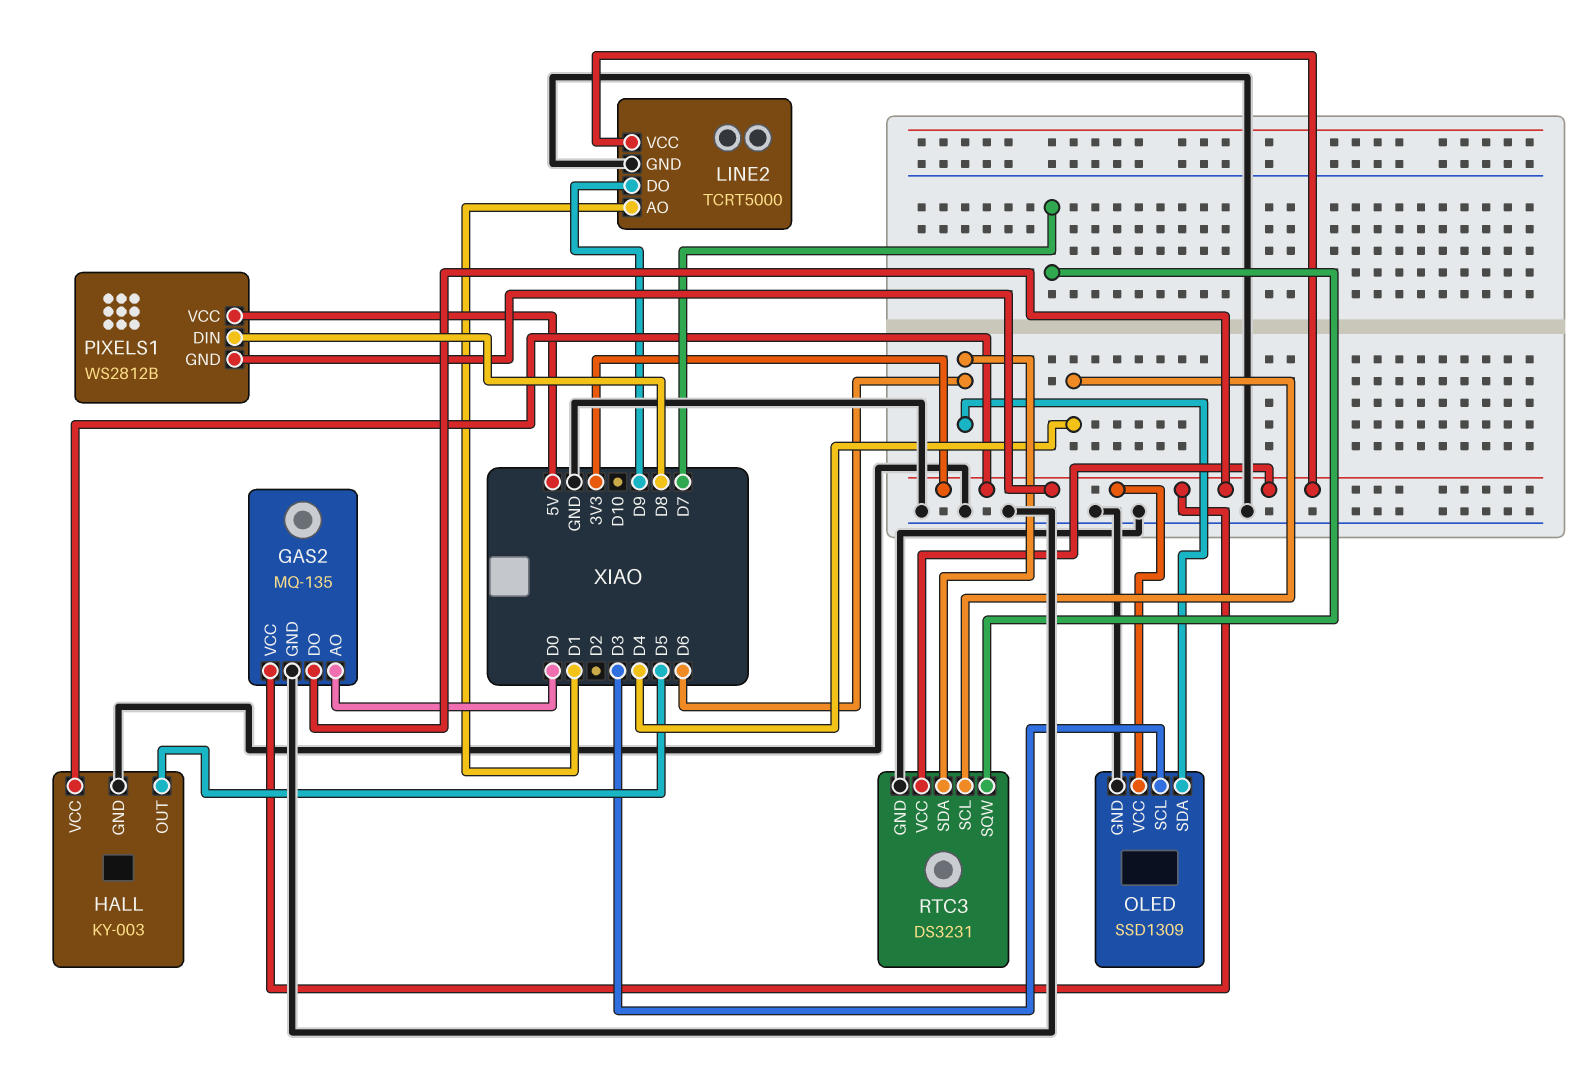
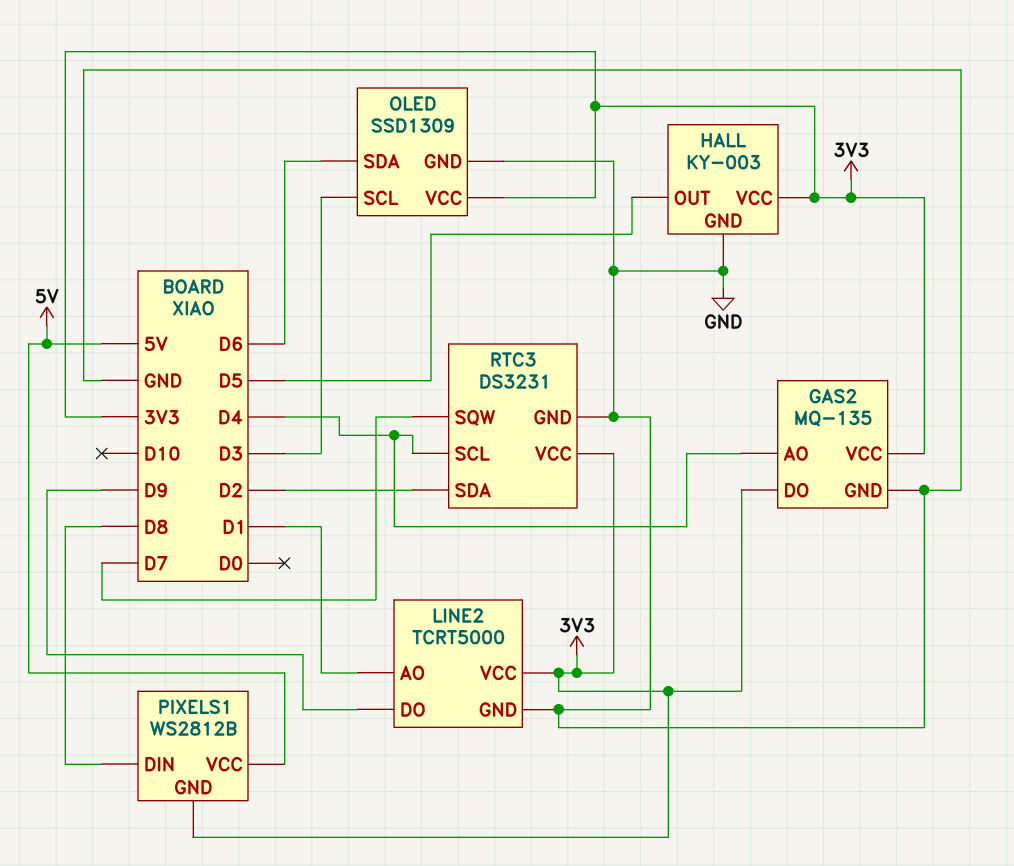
GAS2 pin AO: D0 -> D4
RTC3 pin SDA: D6 -> D2

